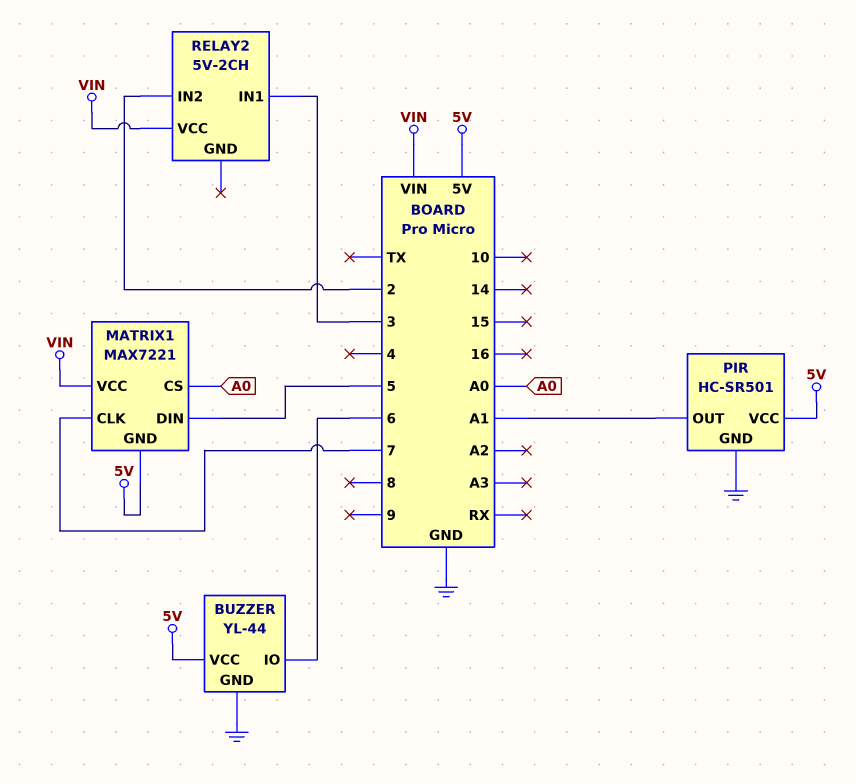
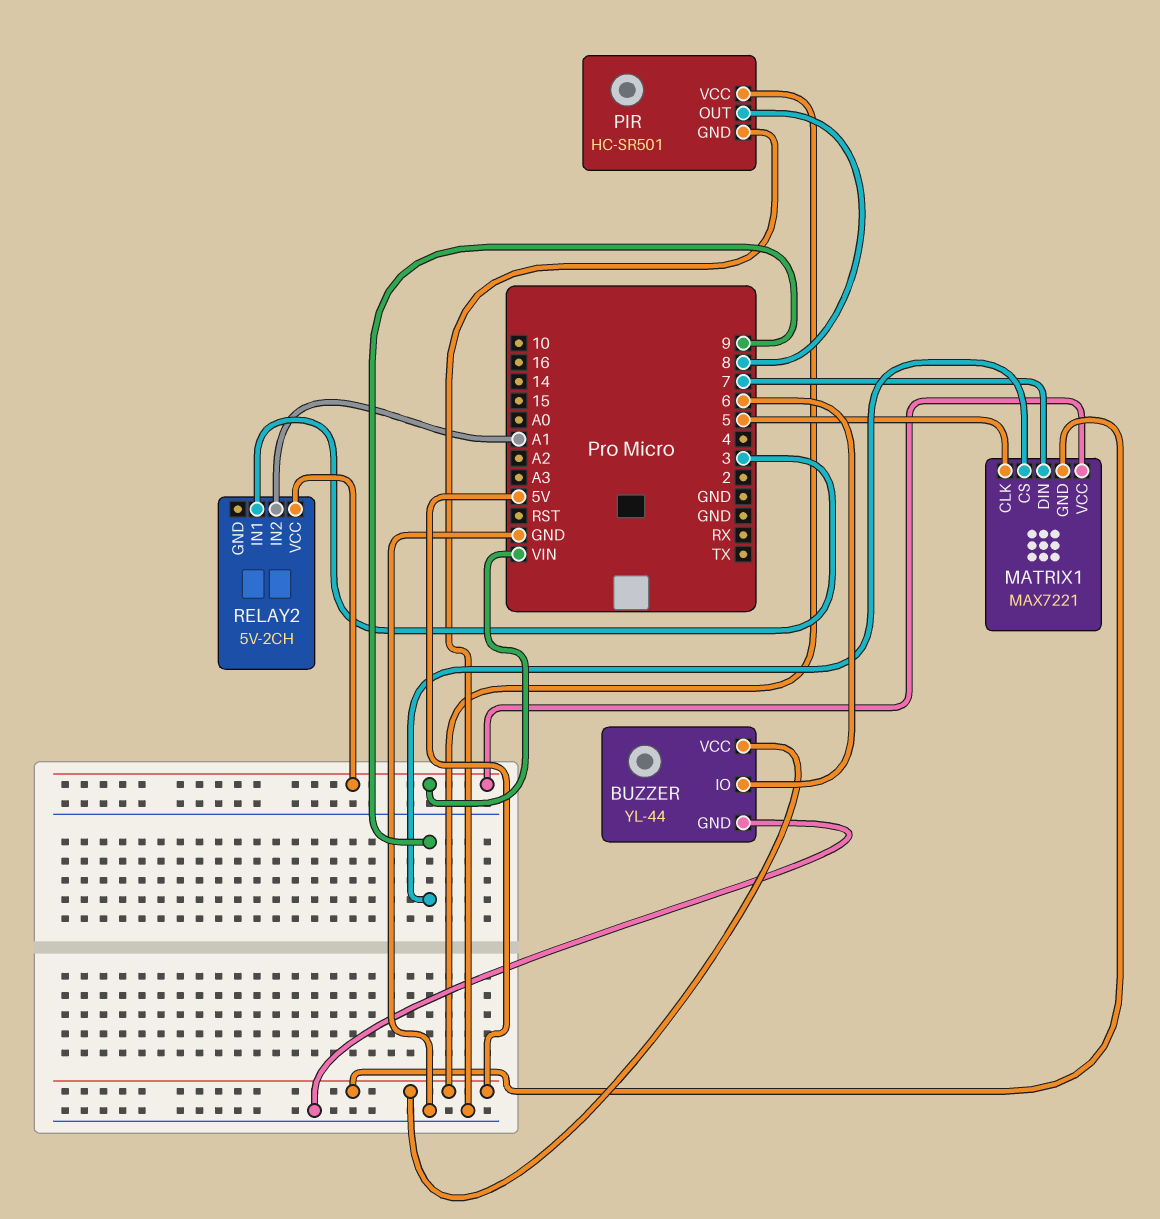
MATRIX1 pin CLK: 7 -> 5
MATRIX1 pin CS: A0 -> 9
MATRIX1 pin DIN: 5 -> 7
PIR pin OUT: A1 -> 8
RELAY2 pin IN2: 2 -> A1

